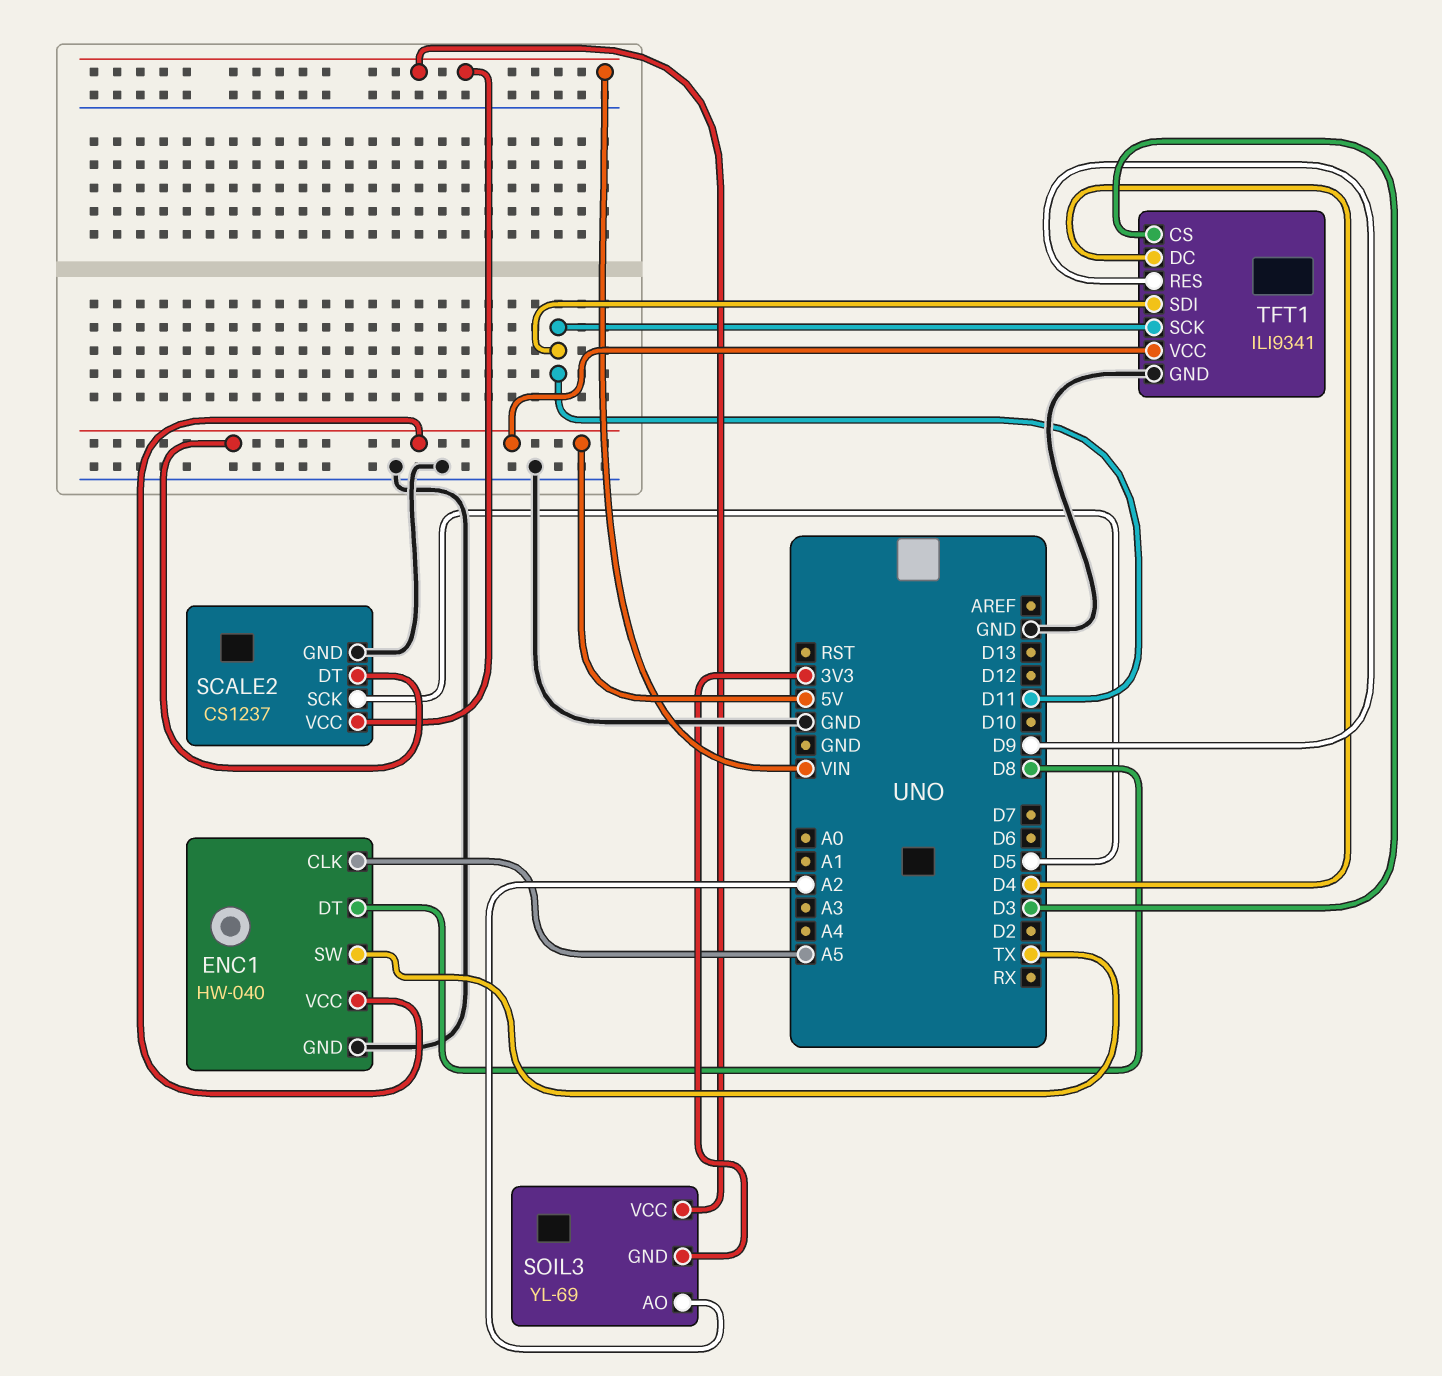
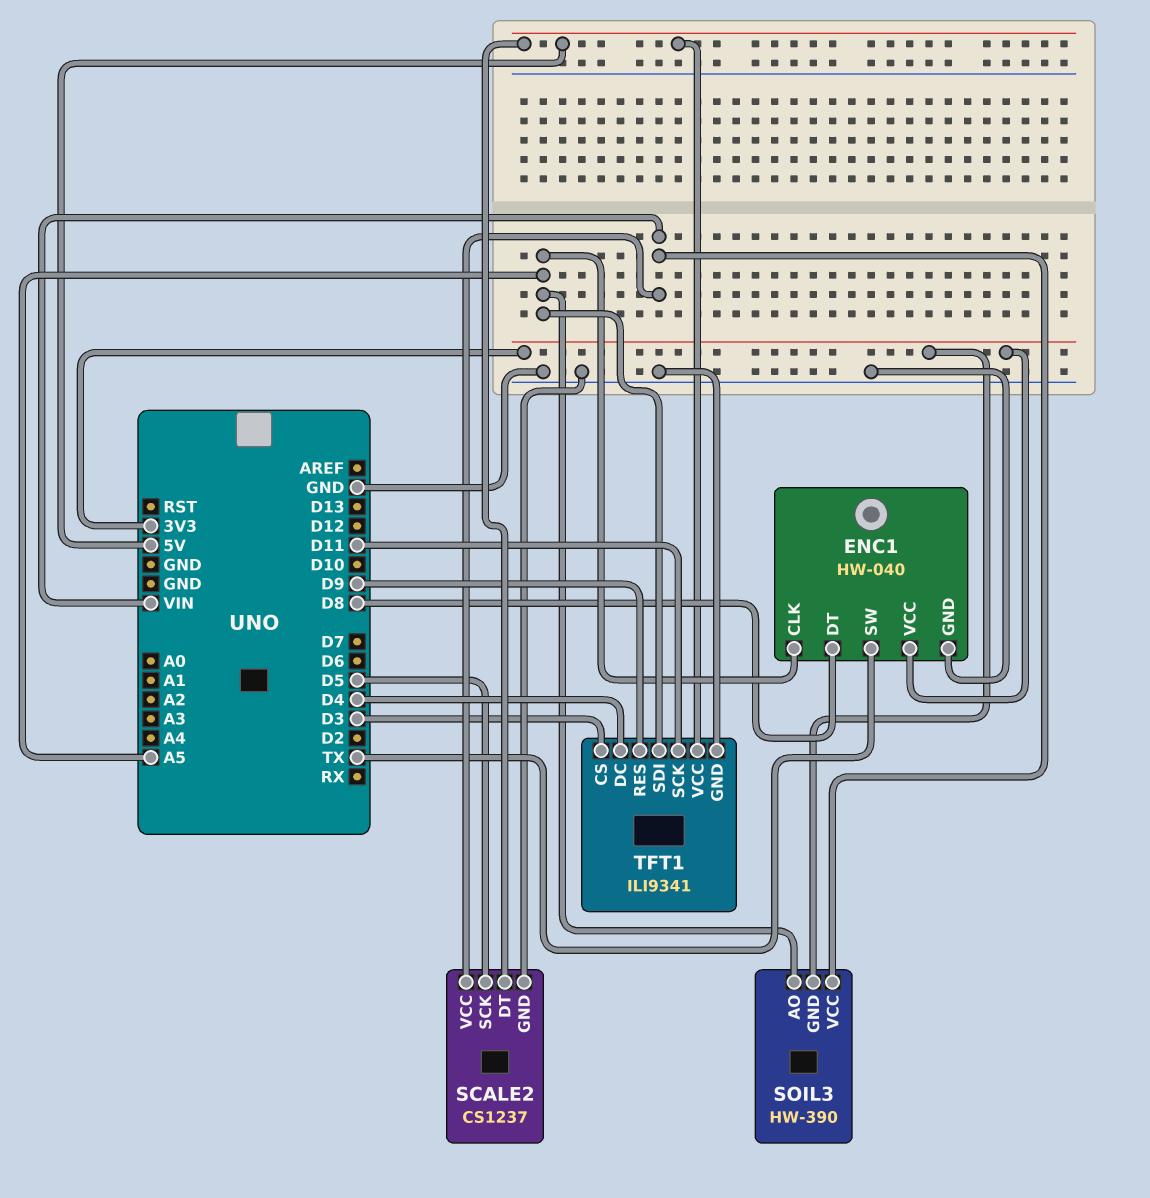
ENC1 pin VCC: 5V -> 3V3
SOIL3: YL-69 -> HW-390
SOIL3 pin AO: A2 -> A5
TFT1 pin SDI: D11 -> A5

